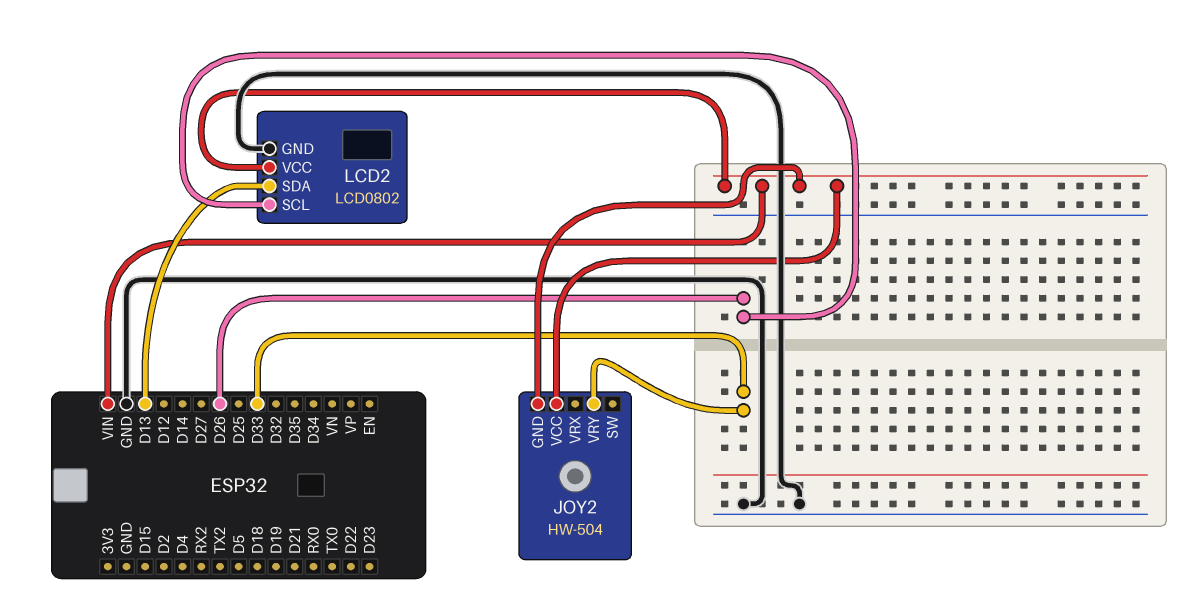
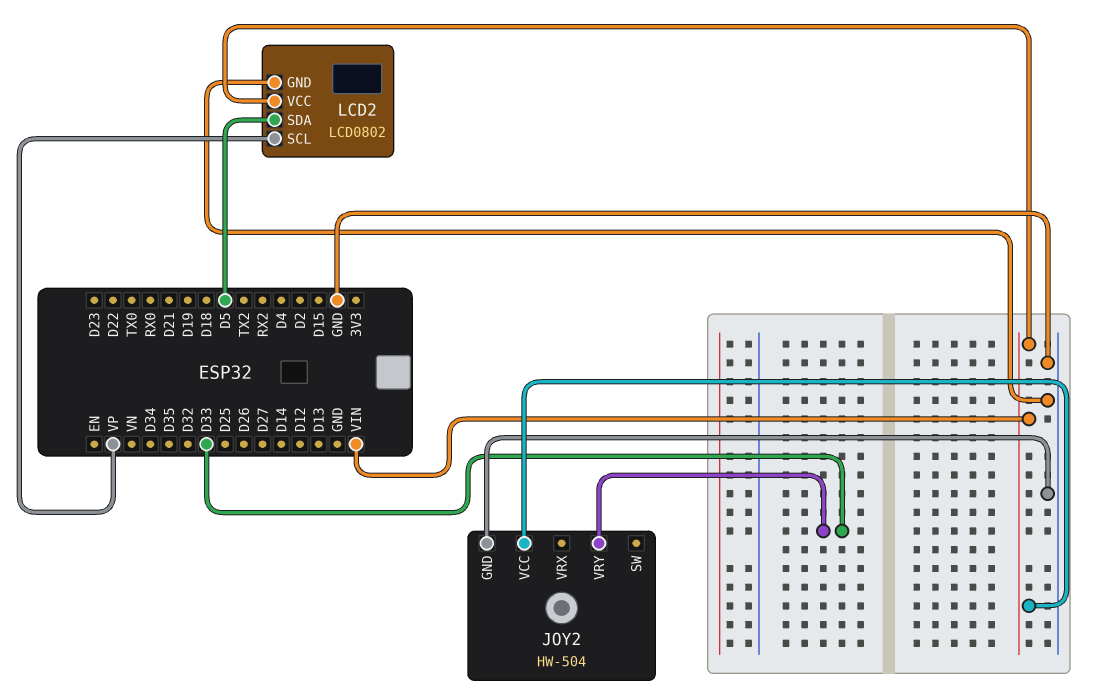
JOY2 pin GND: VIN -> GND
LCD2 pin SCL: D26 -> VP
LCD2 pin SDA: D13 -> D5

